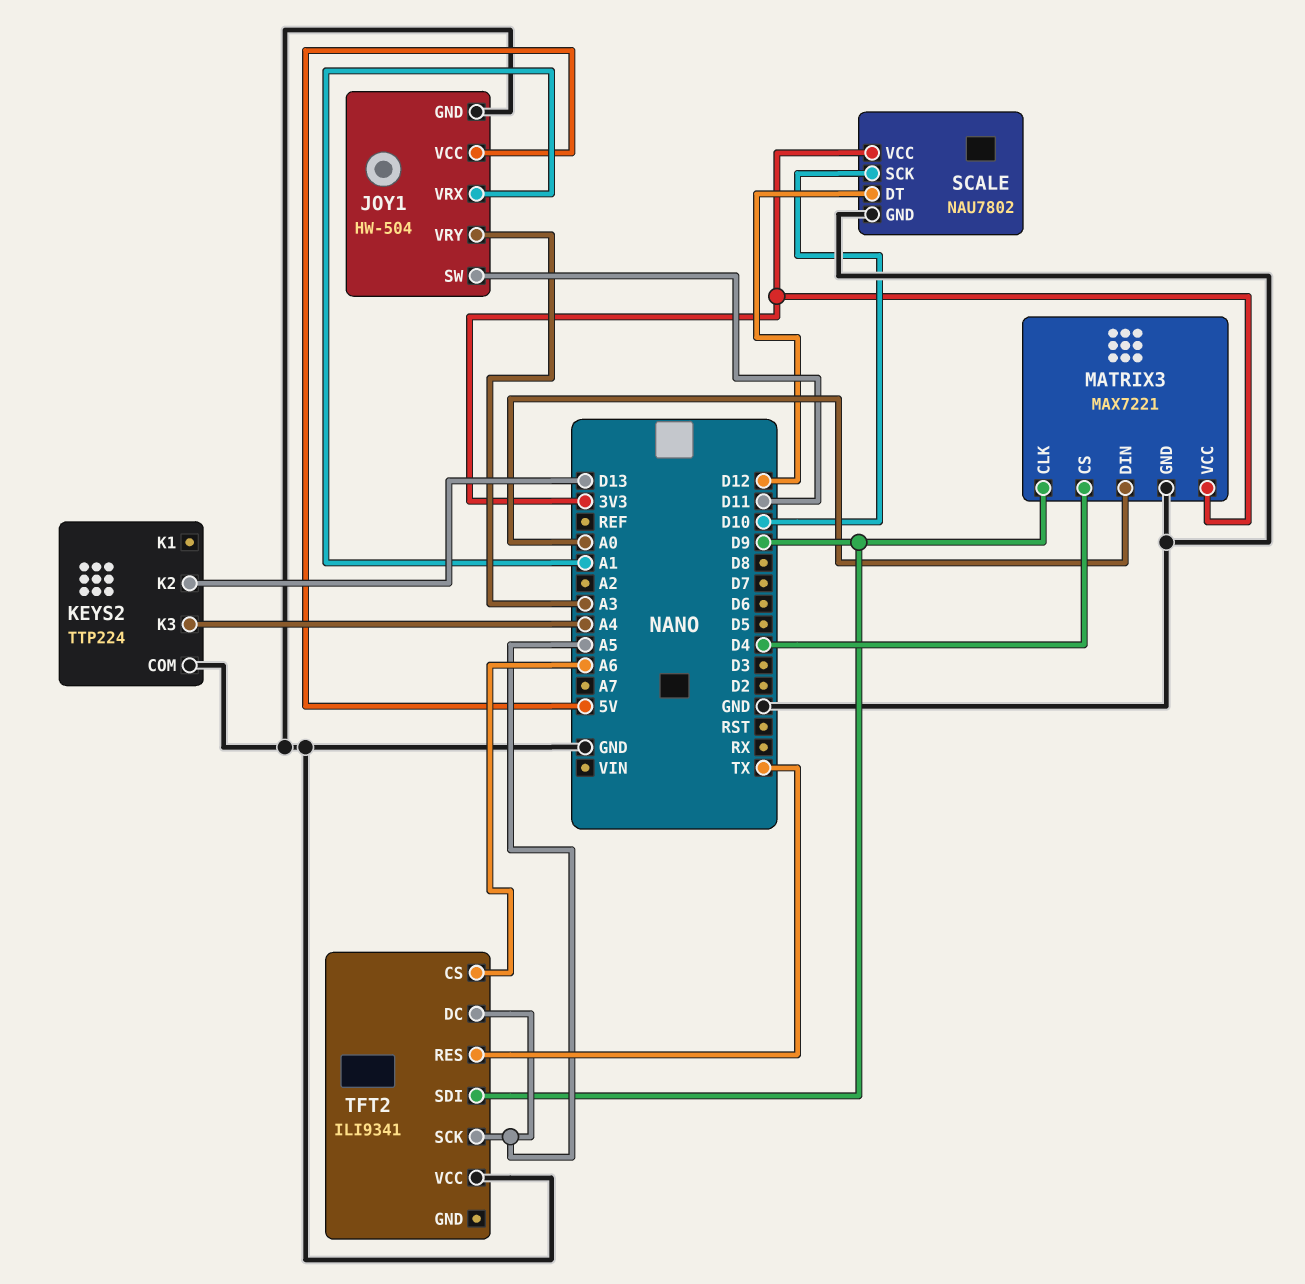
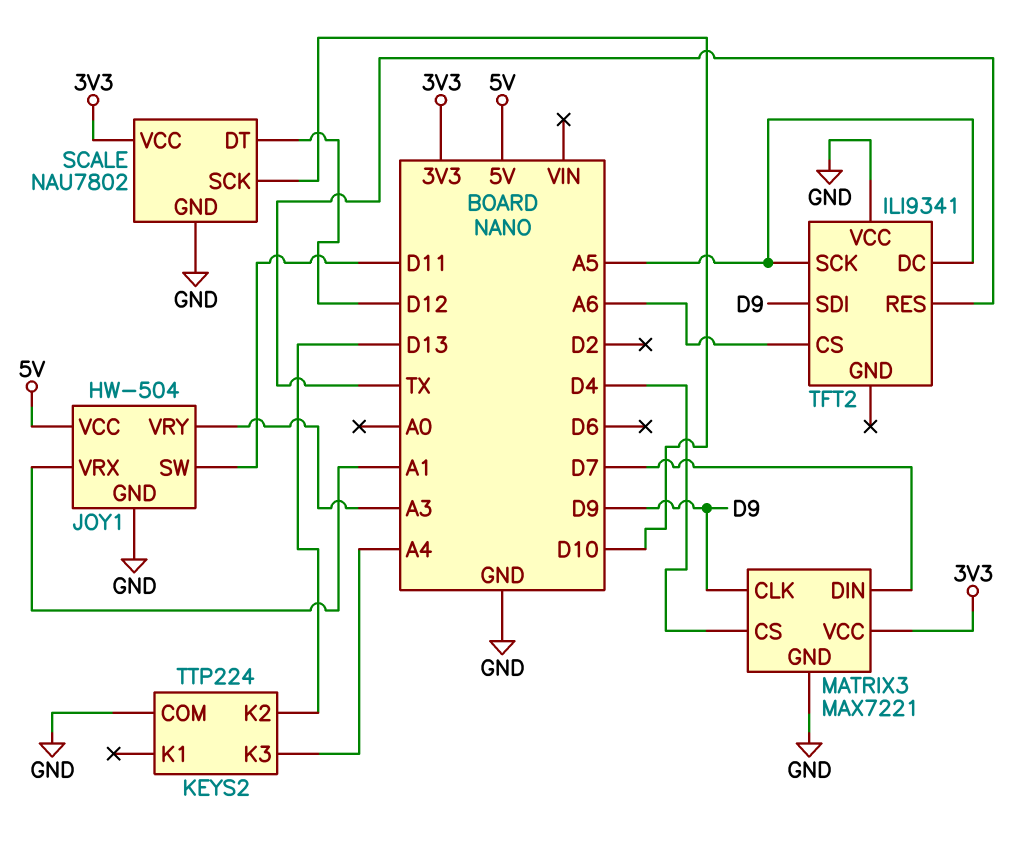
MATRIX3 pin DIN: A0 -> D7

